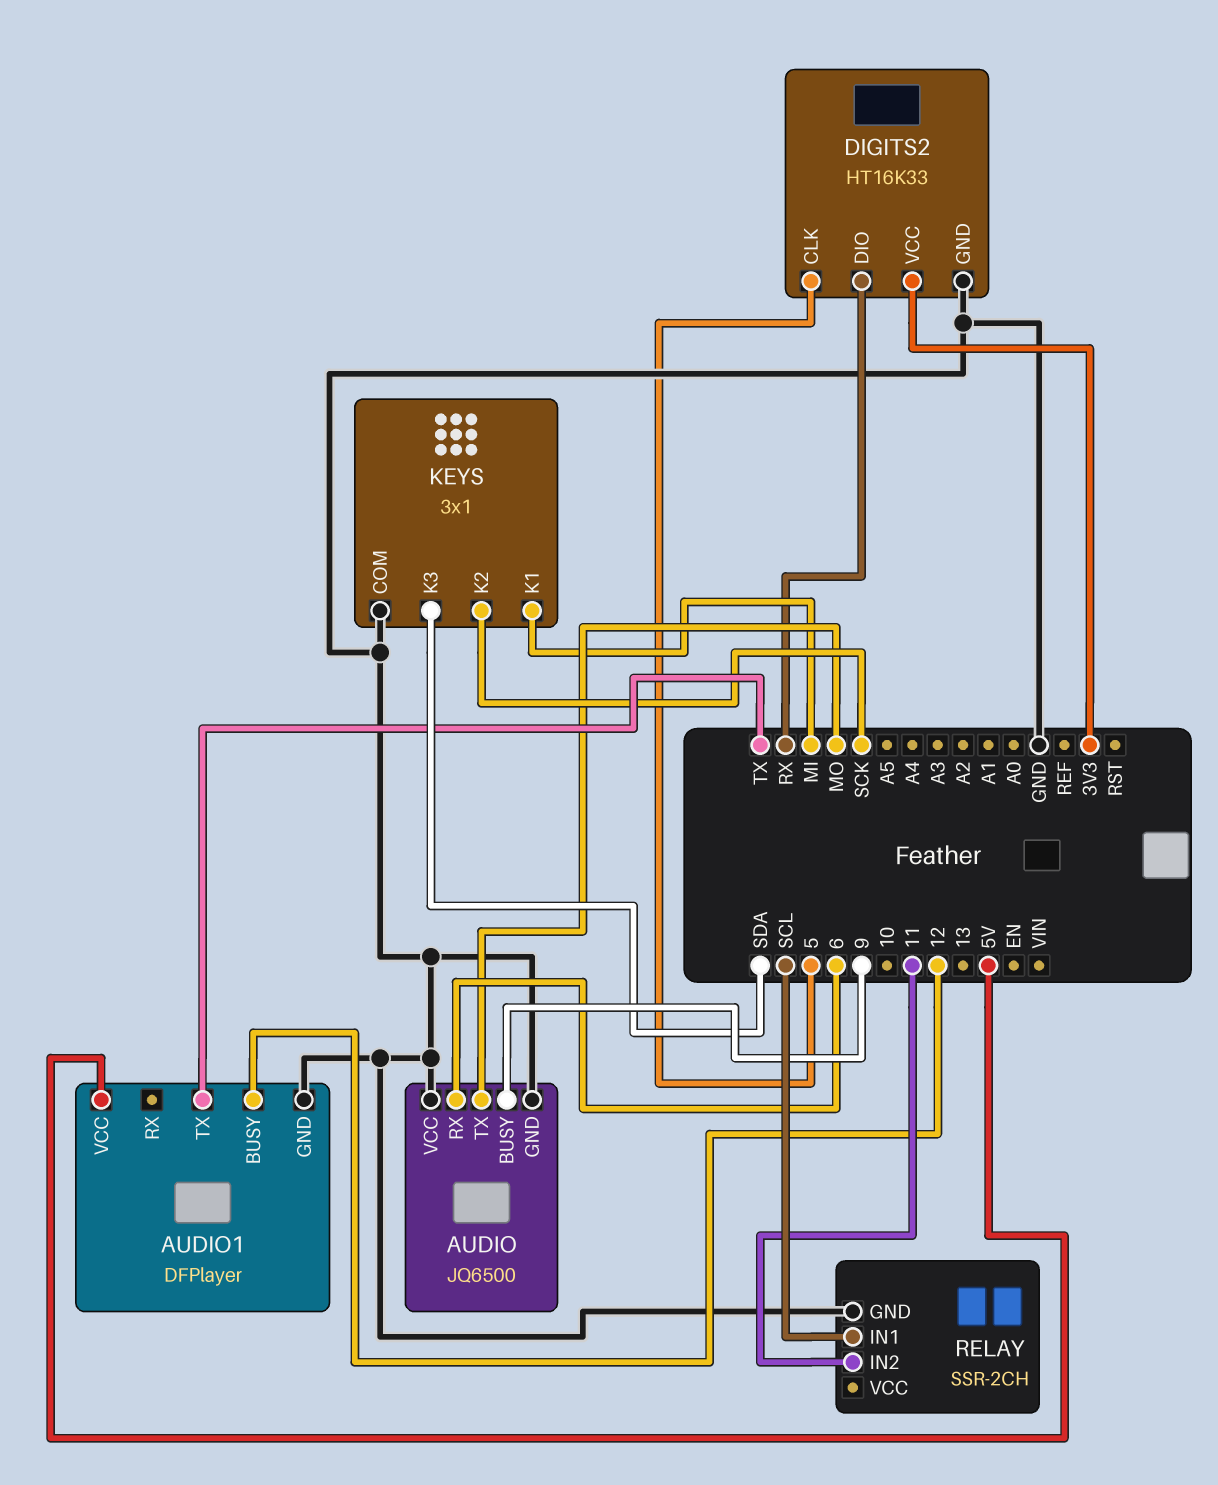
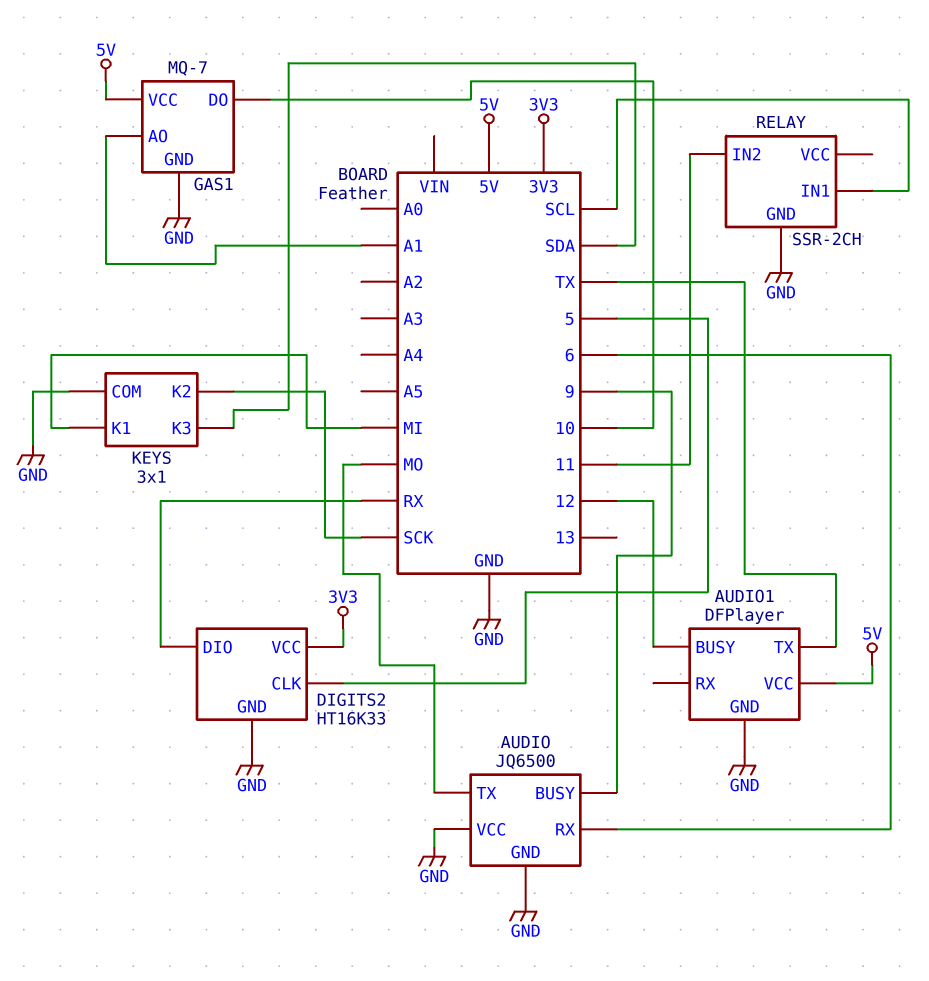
GAS1: none -> MQ-7
GAS1 pin AO: none -> A1
GAS1 pin DO: none -> 10
GAS1 pin GND: none -> GND
GAS1 pin VCC: none -> 5V

